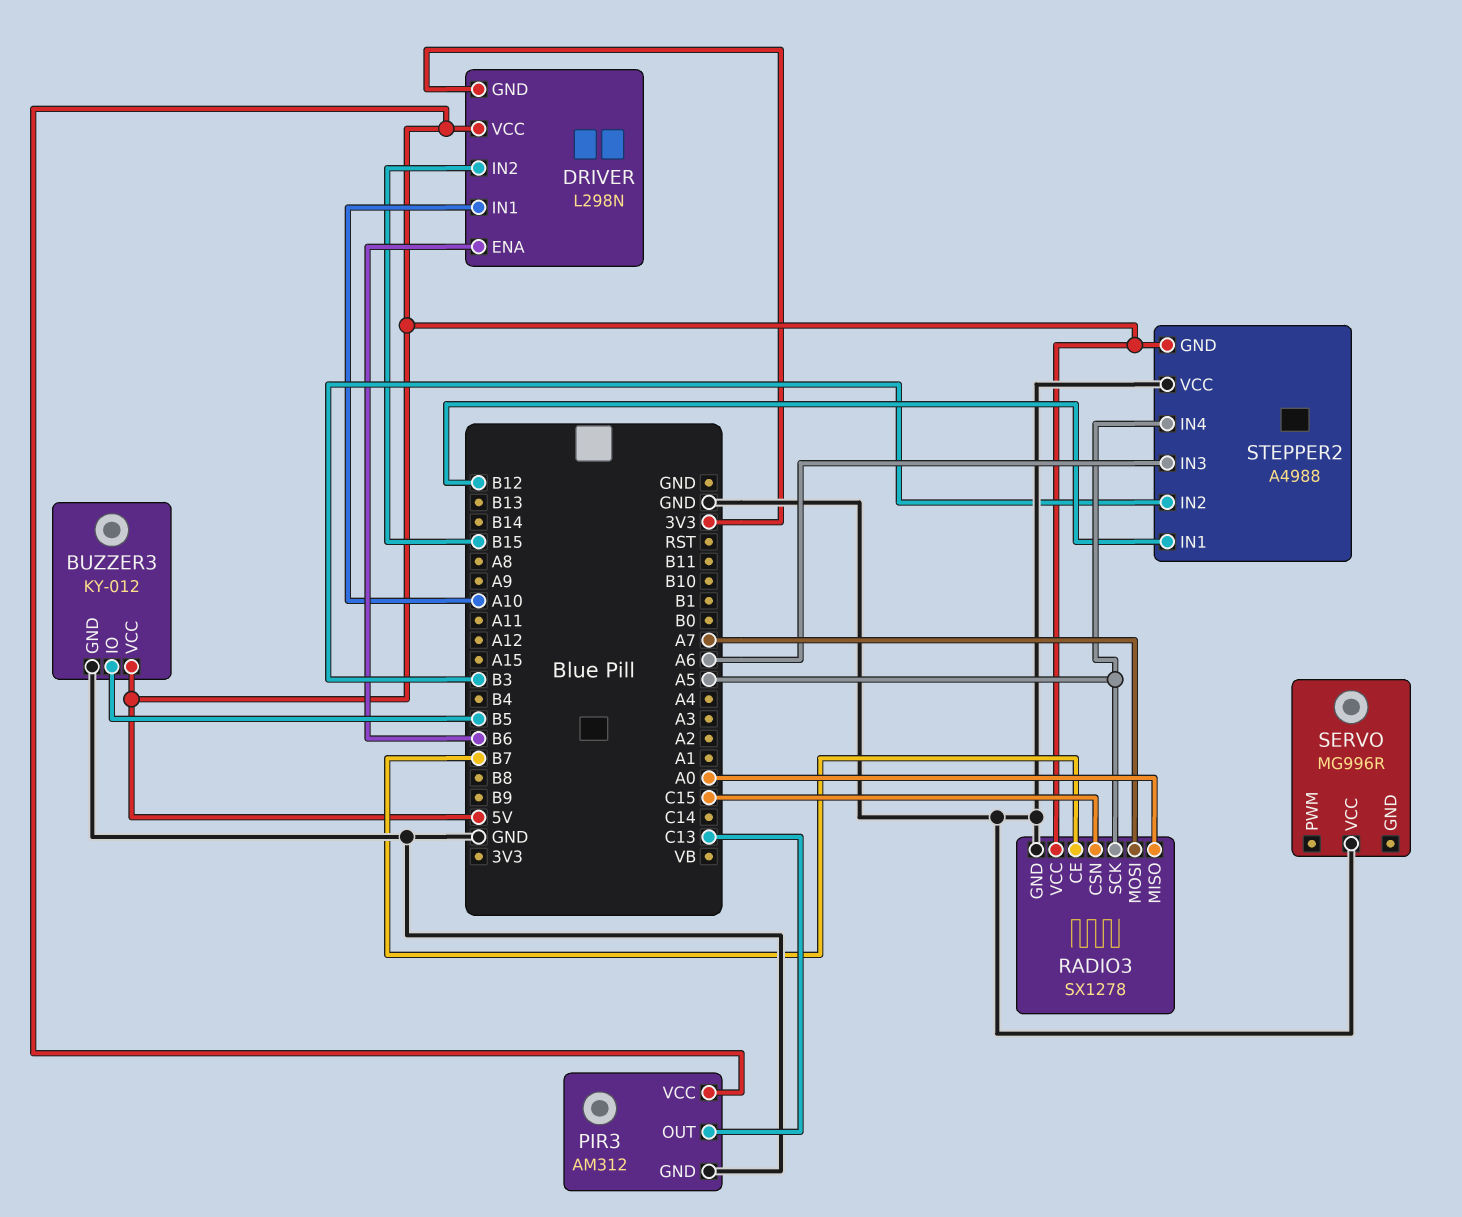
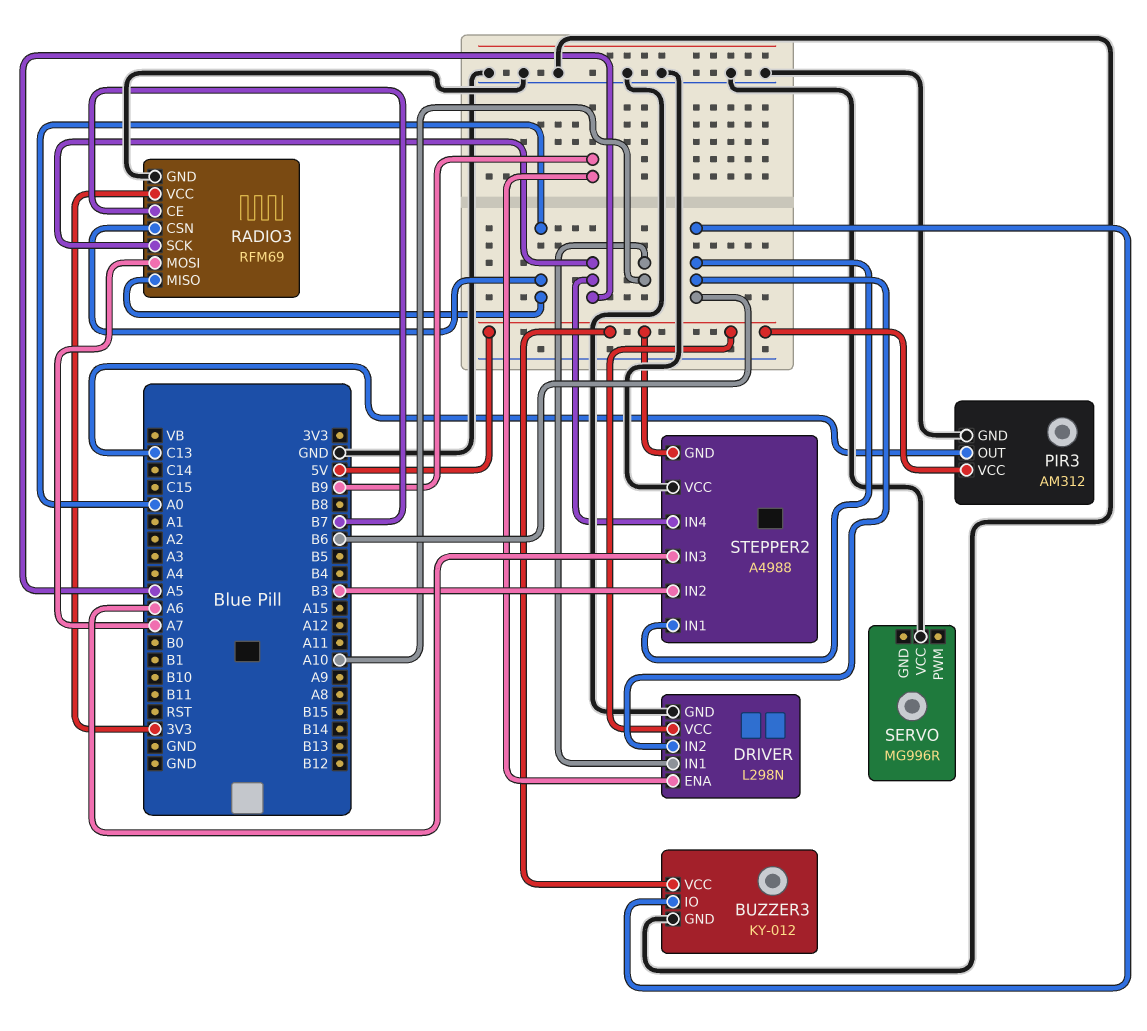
BUZZER3 pin IO: B5 -> B6
DRIVER pin ENA: B6 -> B9
DRIVER pin GND: 3V3 -> GND
DRIVER pin IN2: B15 -> B6
RADIO3: SX1278 -> RFM69
RADIO3 pin CSN: C15 -> A0
RADIO3 pin VCC: 5V -> 3V3
STEPPER2 pin IN1: B12 -> B6

